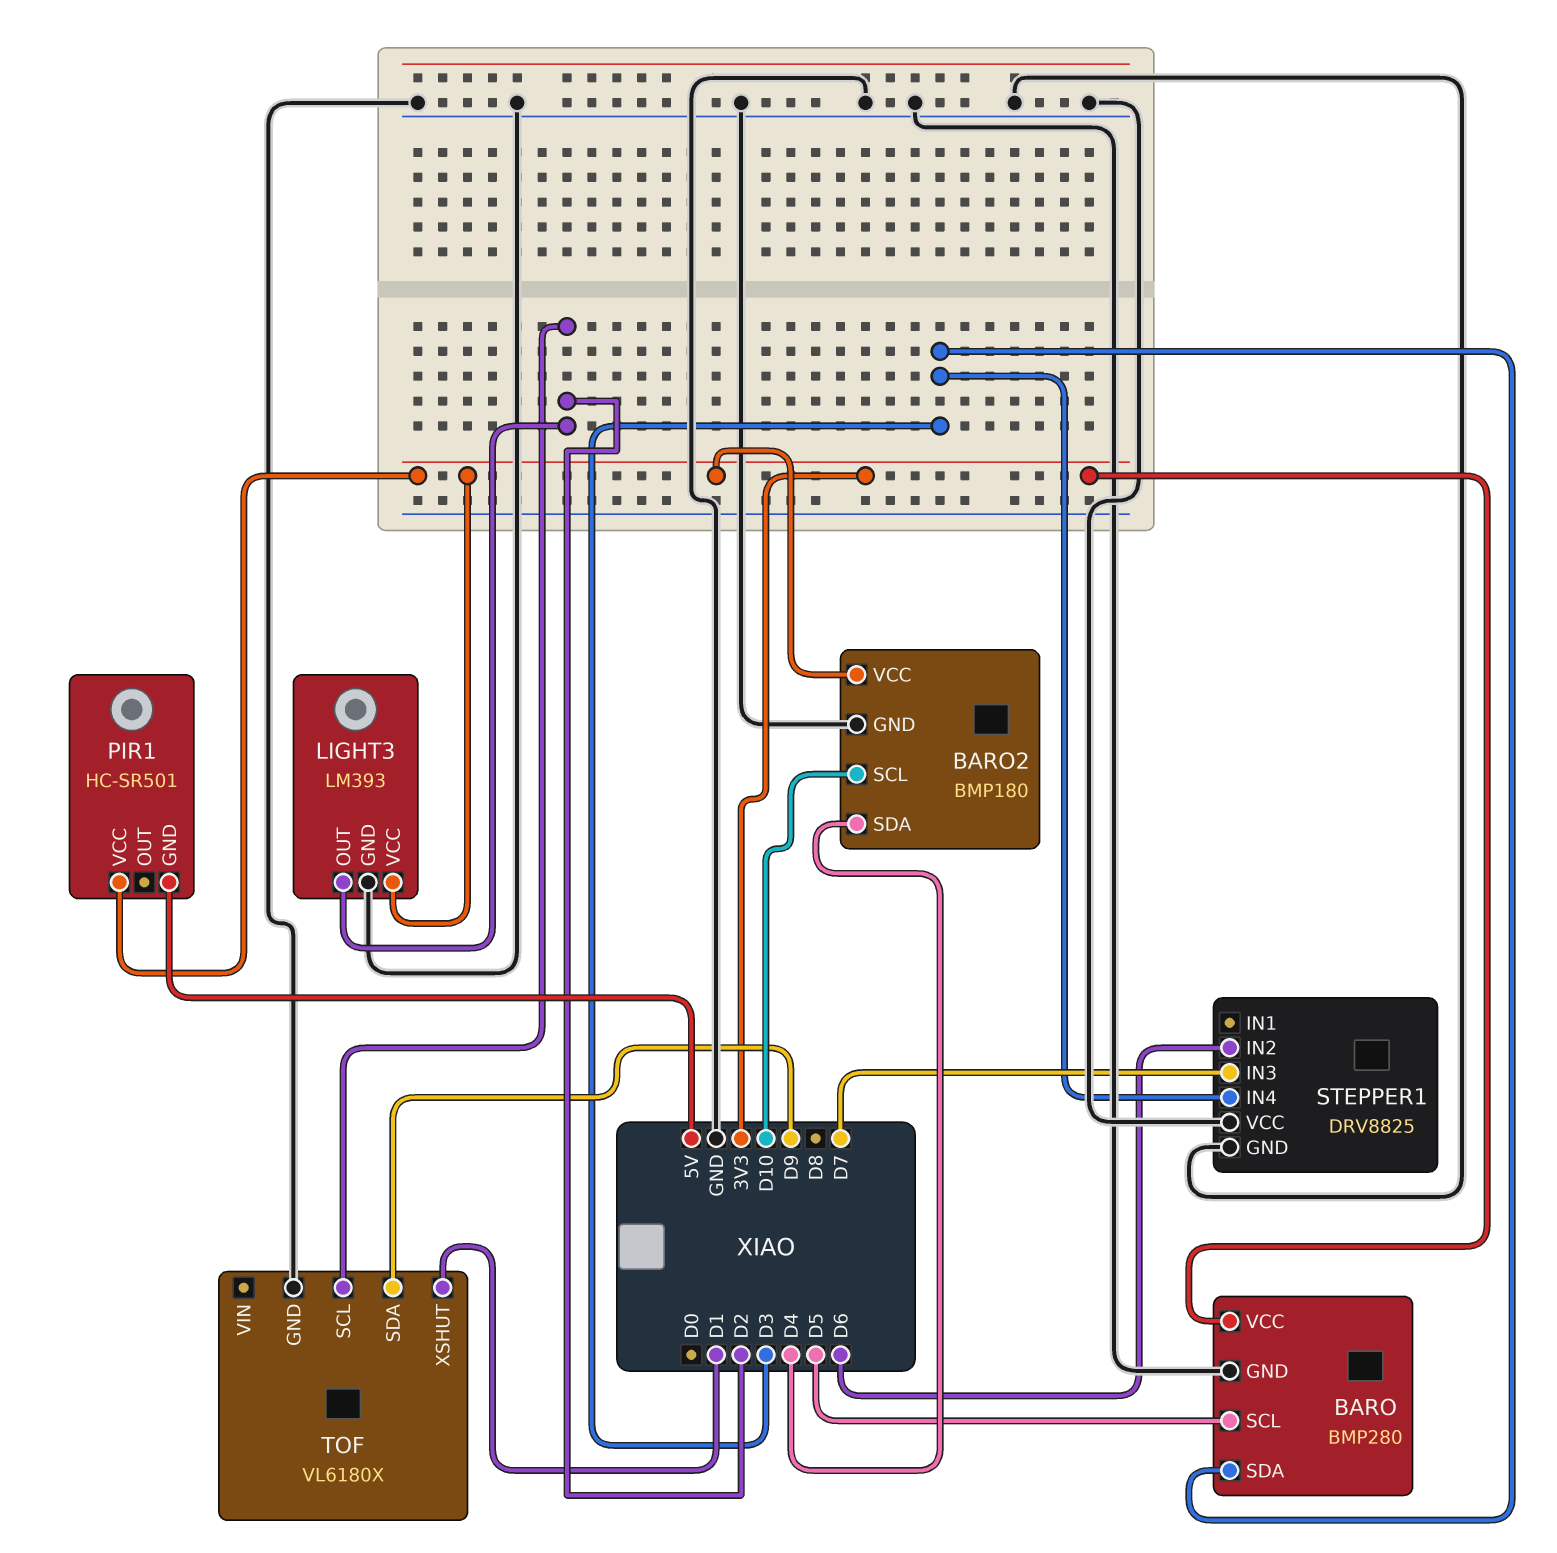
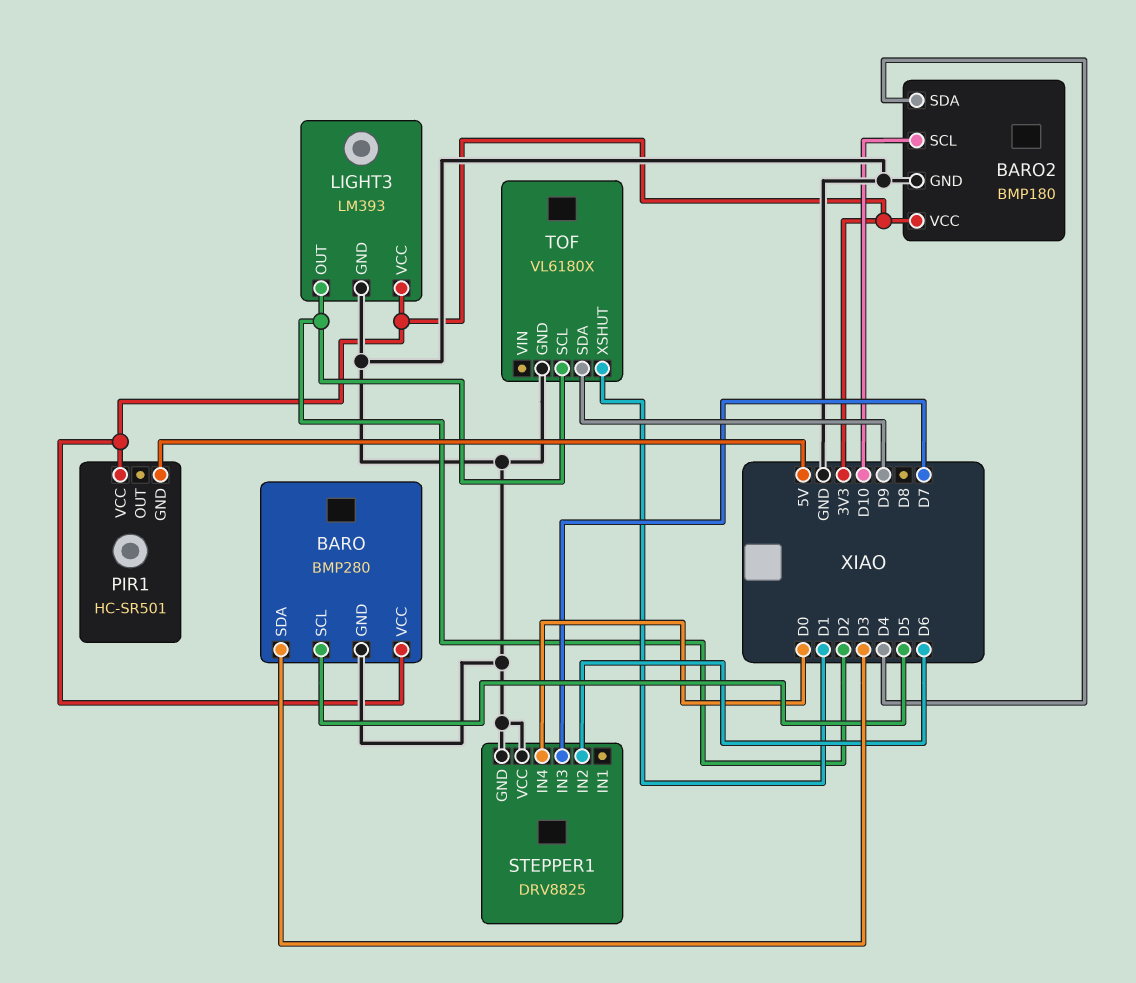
STEPPER1 pin IN4: D3 -> D0

